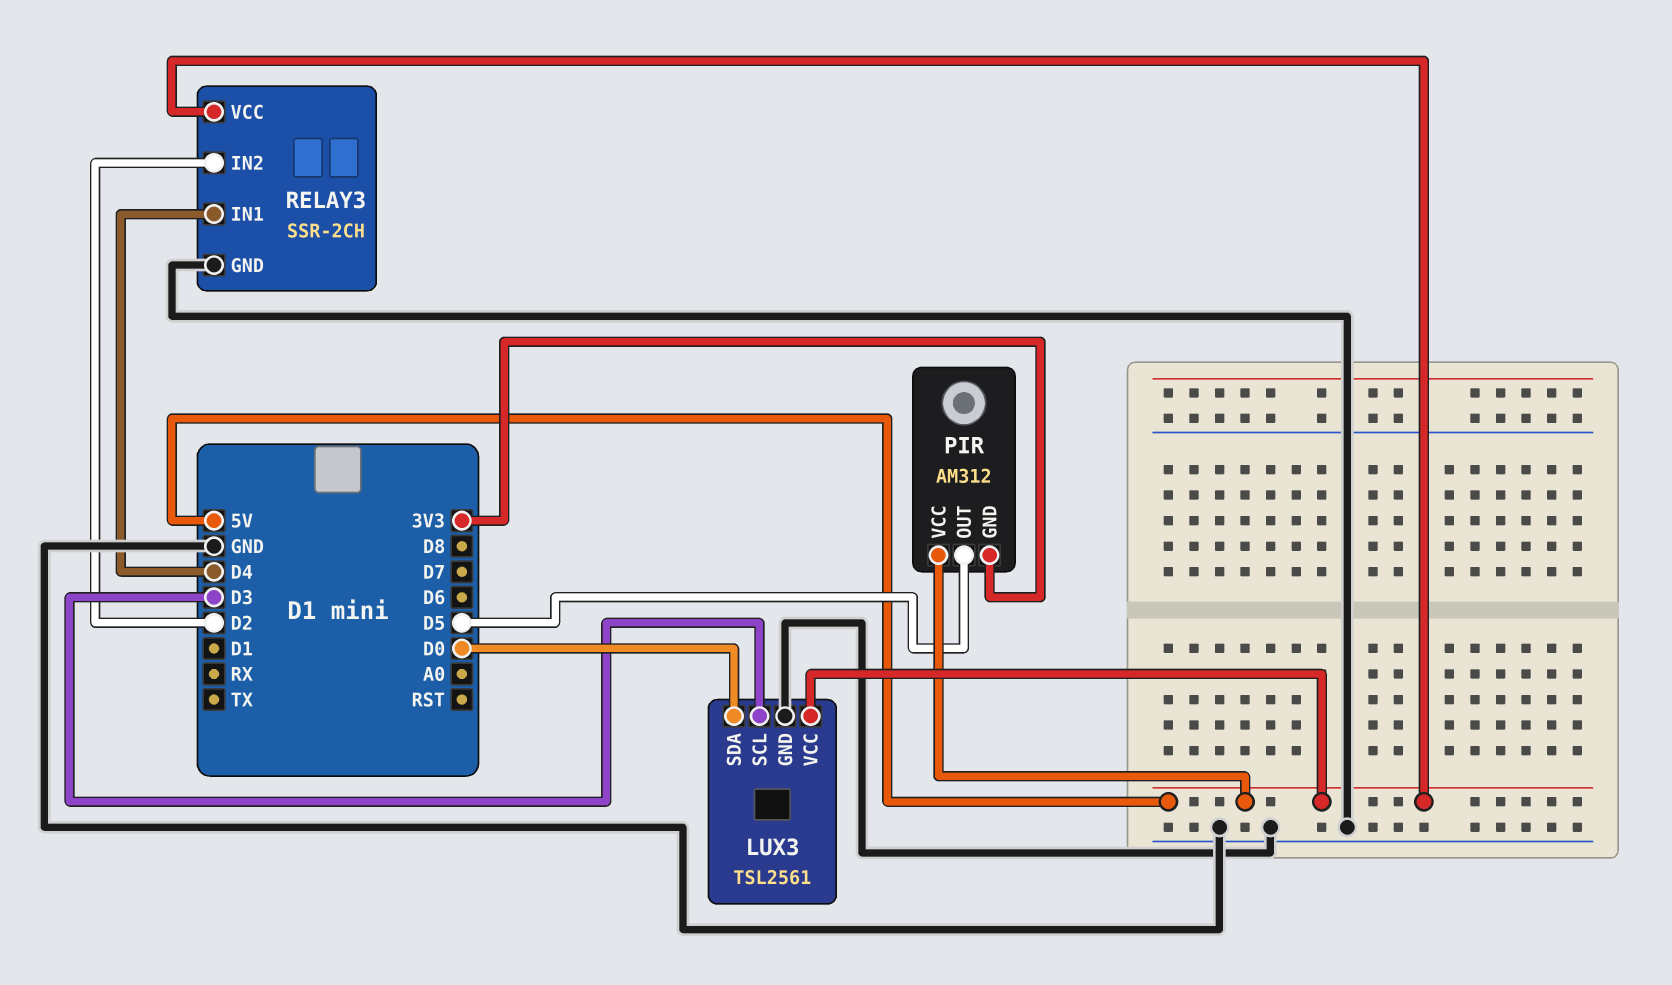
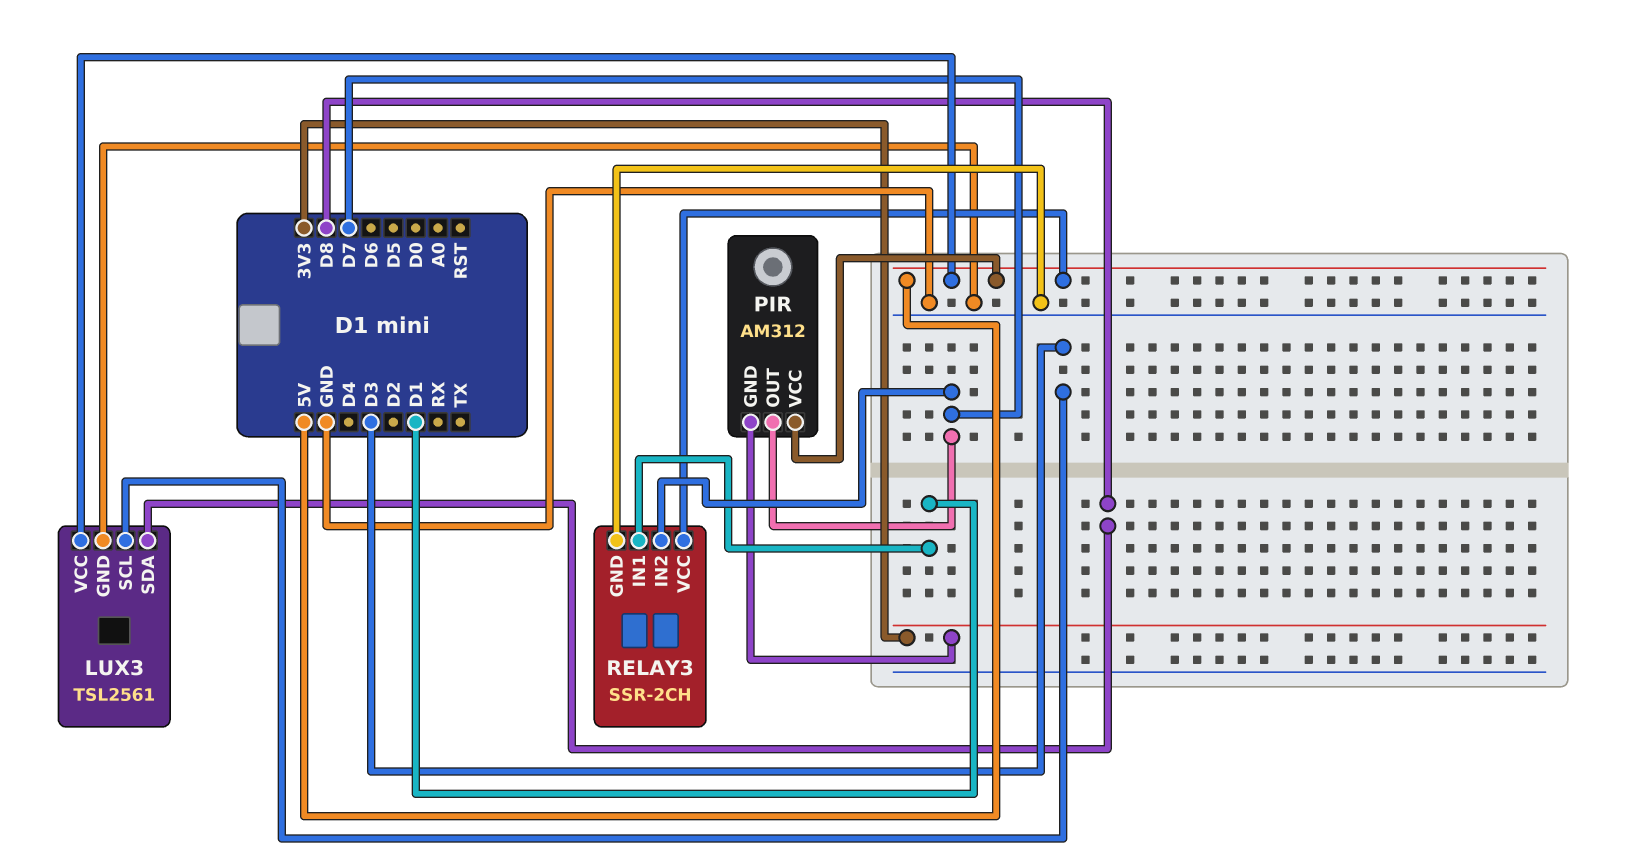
LUX3 pin SDA: D0 -> D8
PIR pin OUT: D5 -> D7
RELAY3 pin IN1: D4 -> D1
RELAY3 pin IN2: D2 -> D7

